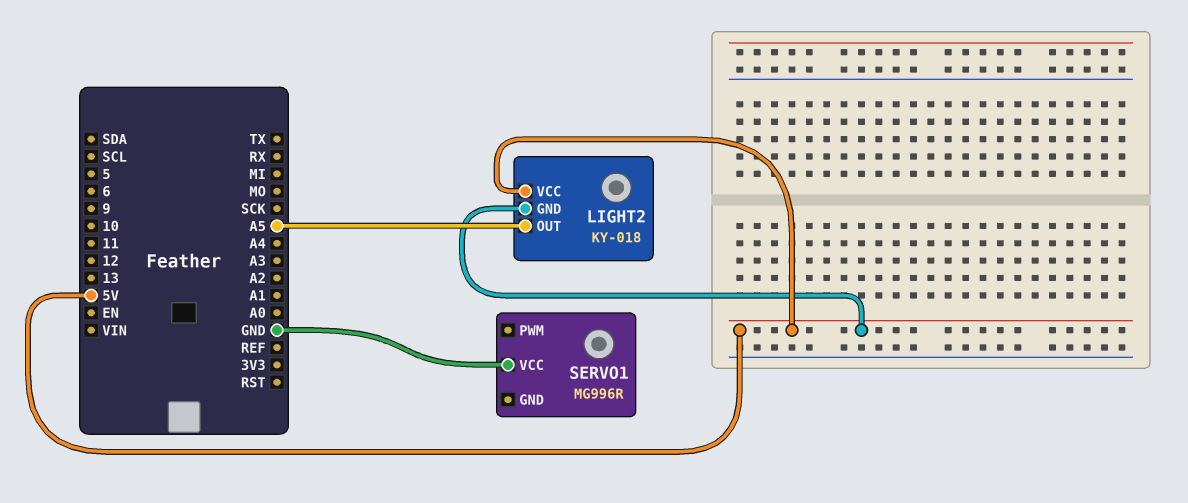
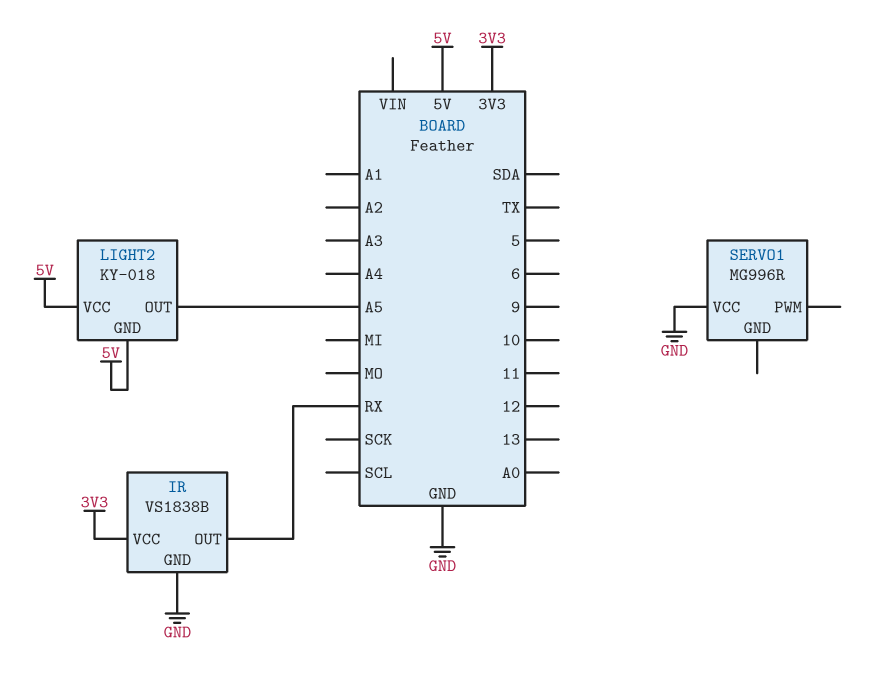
IR: none -> VS1838B
IR pin GND: none -> GND
IR pin OUT: none -> RX
IR pin VCC: none -> 3V3

